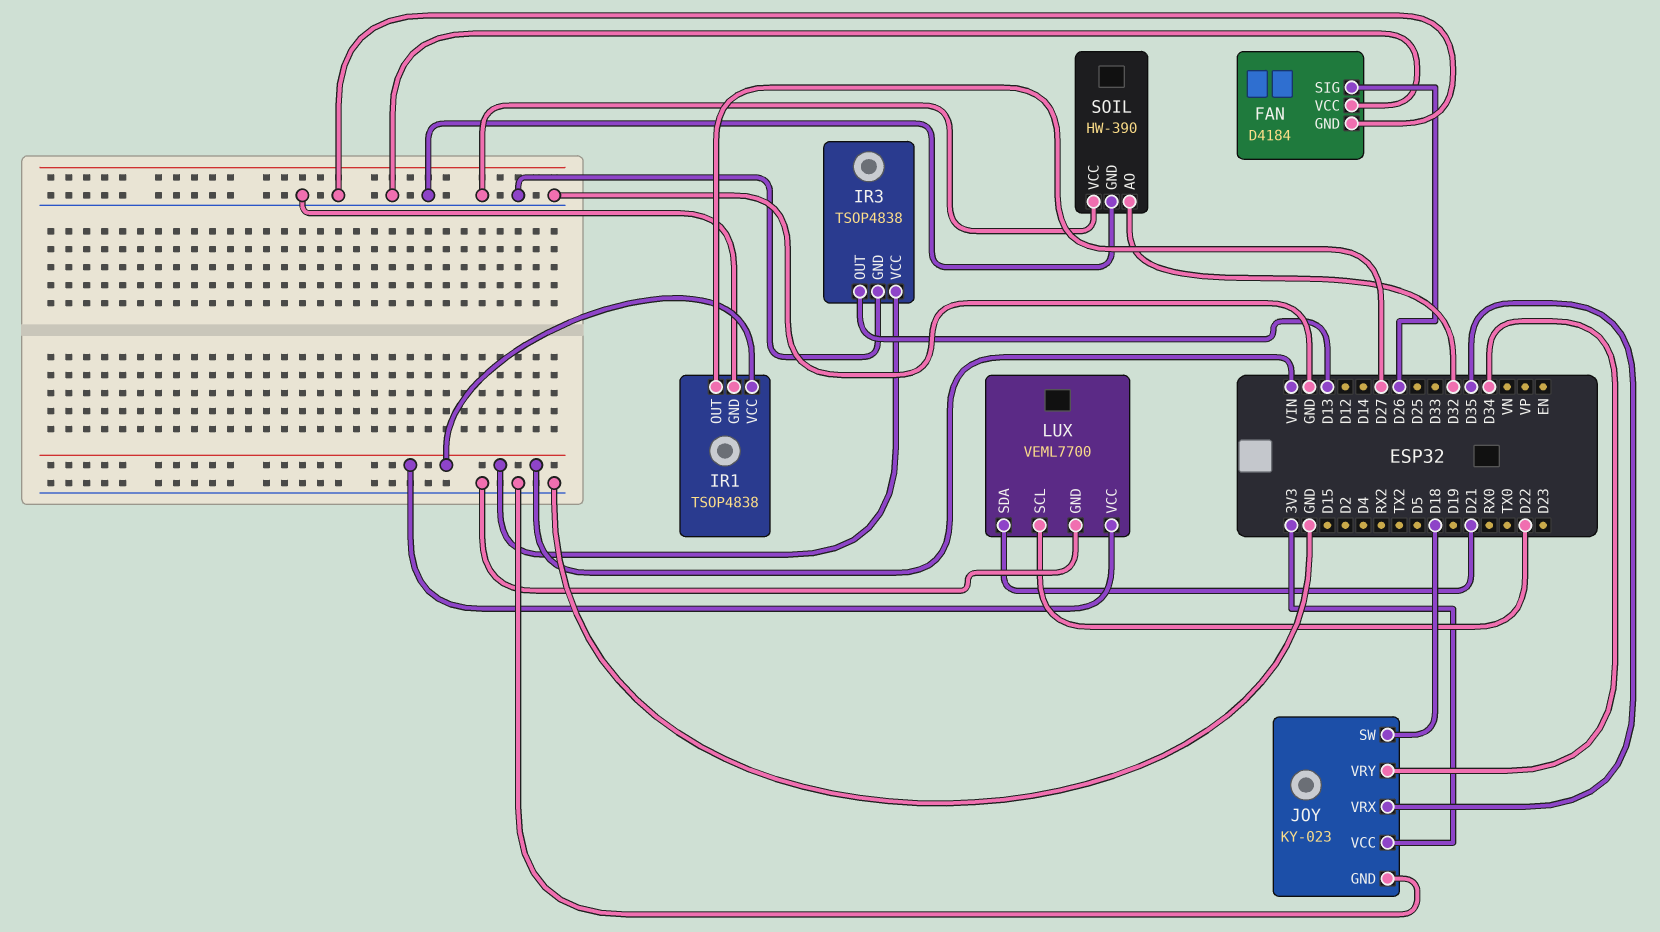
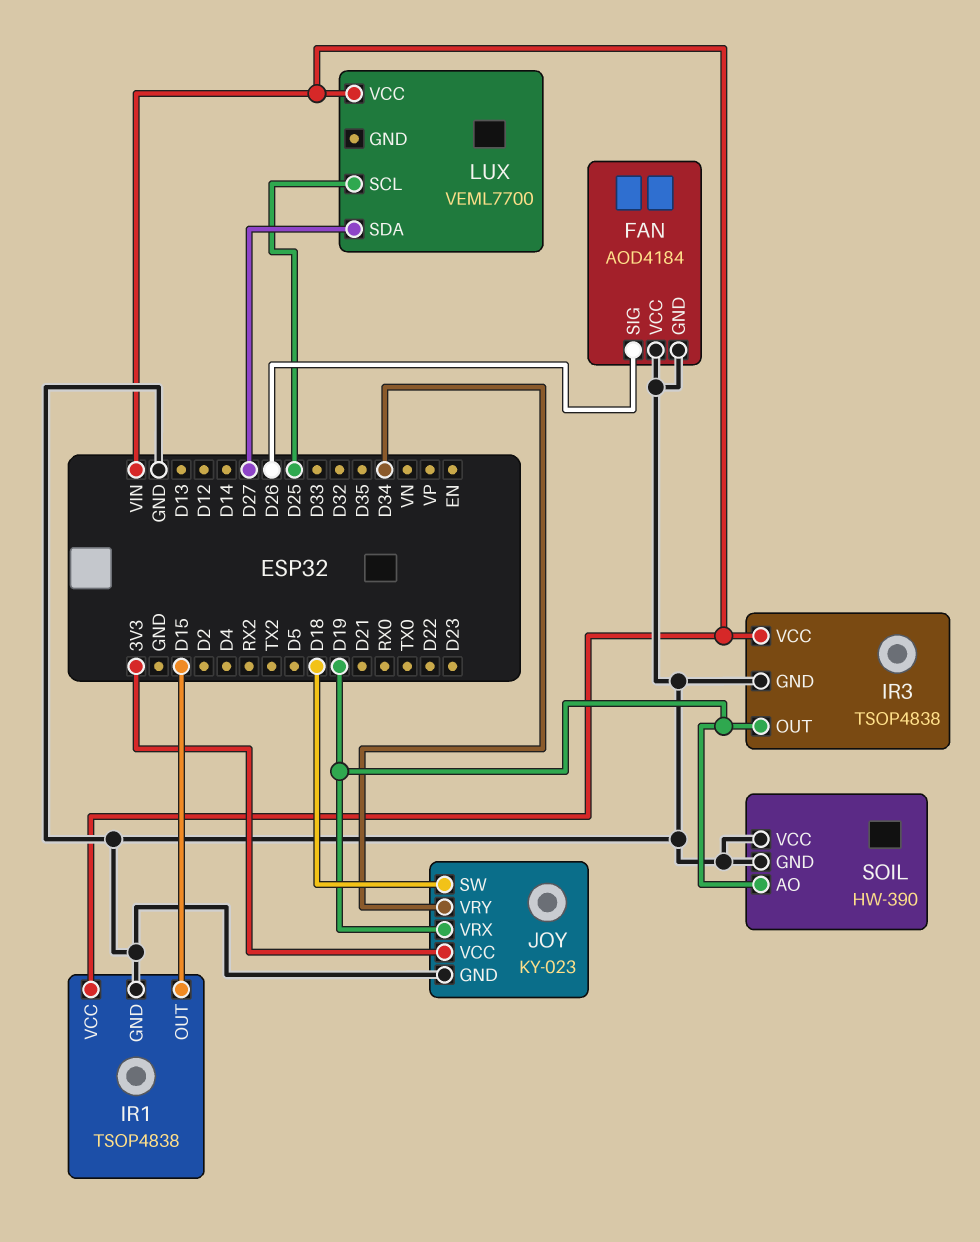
FAN: D4184 -> AOD4184
IR1 pin OUT: D27 -> D15
IR3 pin OUT: D13 -> D19
JOY pin VRX: D35 -> D19
LUX pin GND: GND -> none
LUX pin SCL: D22 -> D25
LUX pin SDA: D21 -> D27
SOIL pin AO: D32 -> D19

